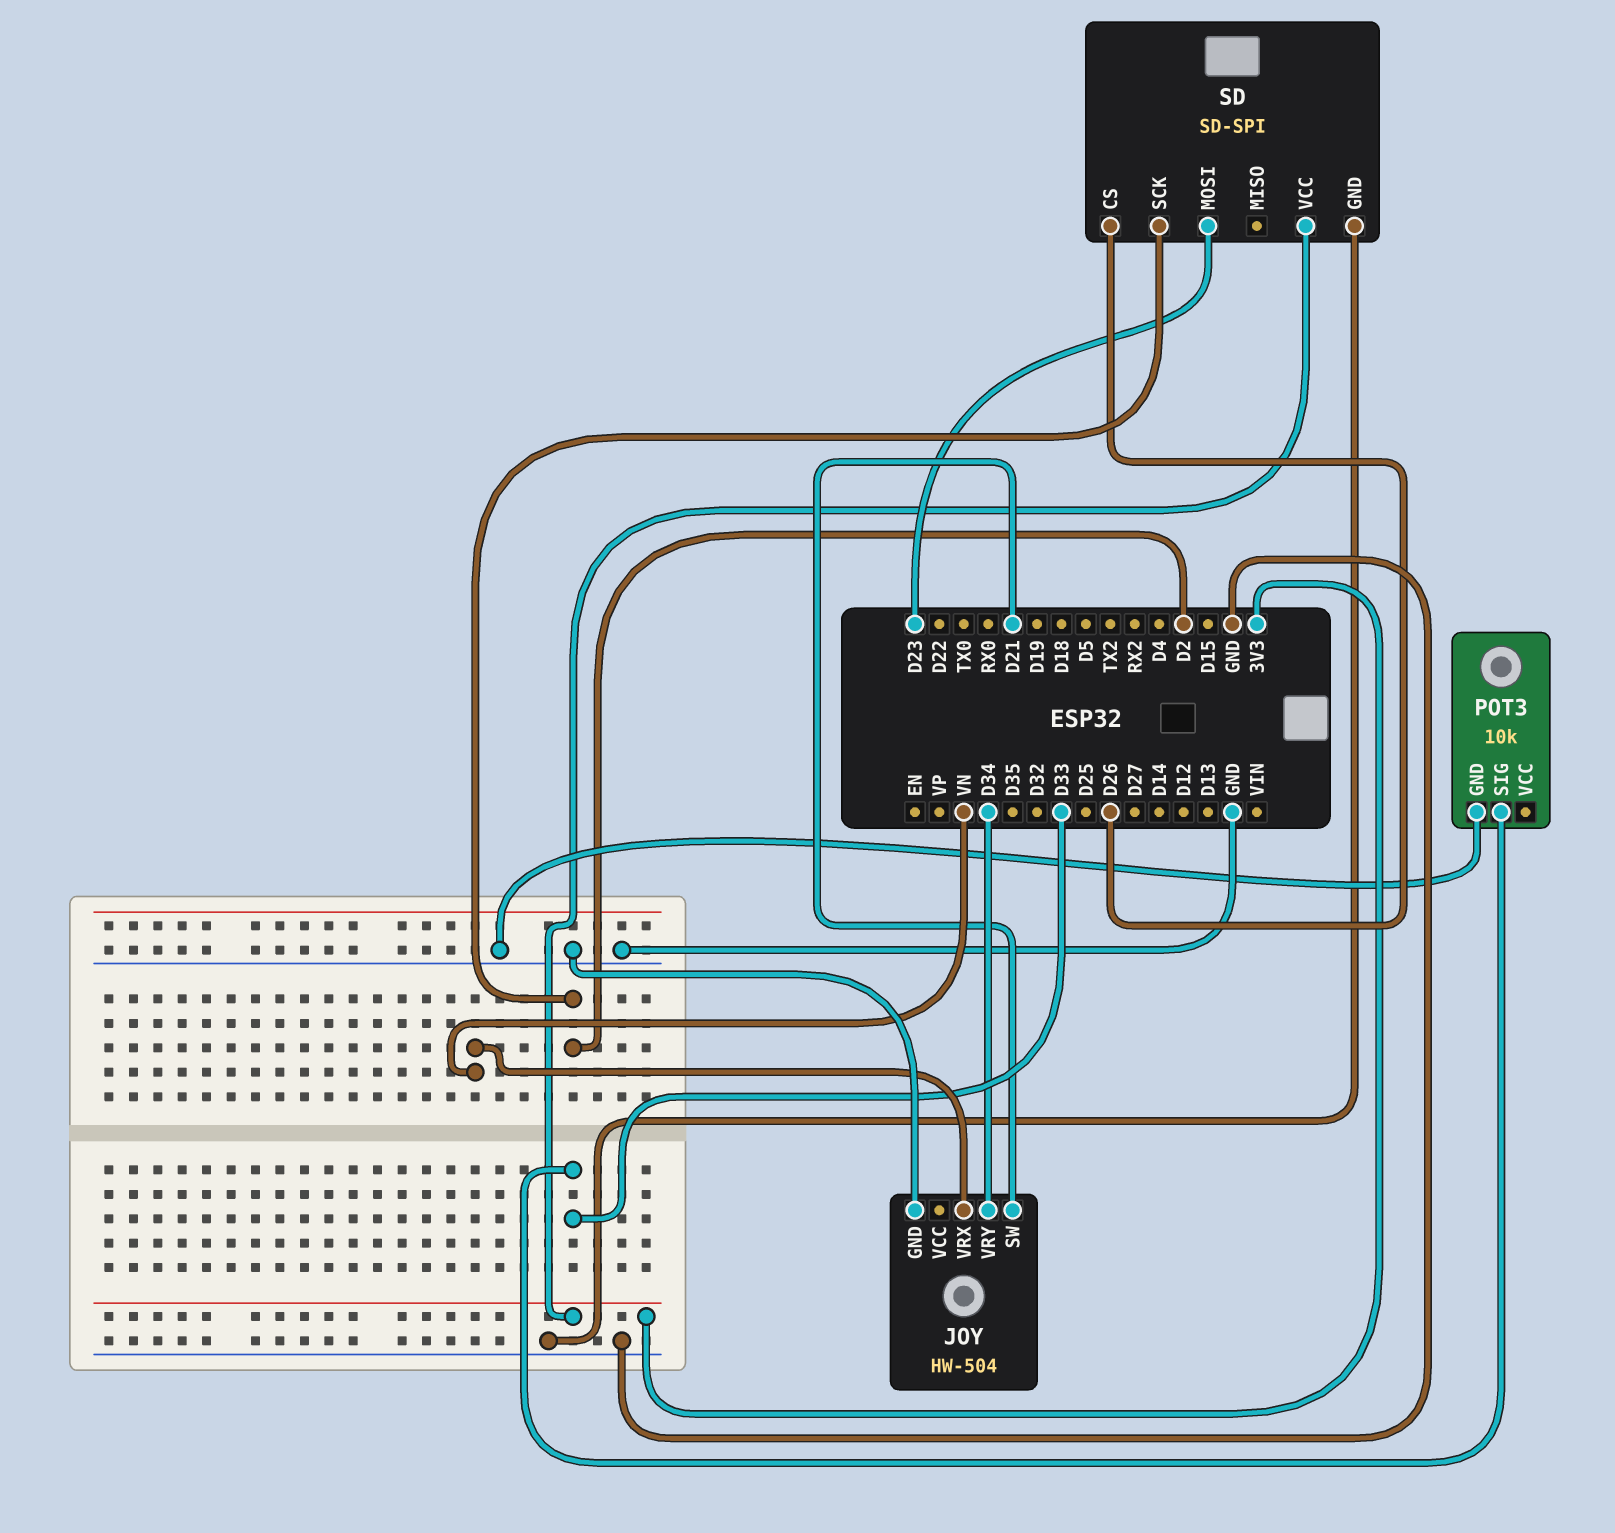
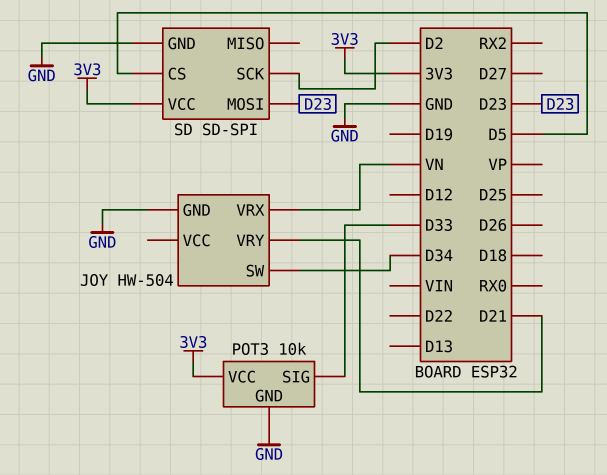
JOY pin SW: D21 -> D34
JOY pin VRY: D34 -> D21
POT3 pin VCC: none -> 3V3
SD pin CS: D26 -> D5

